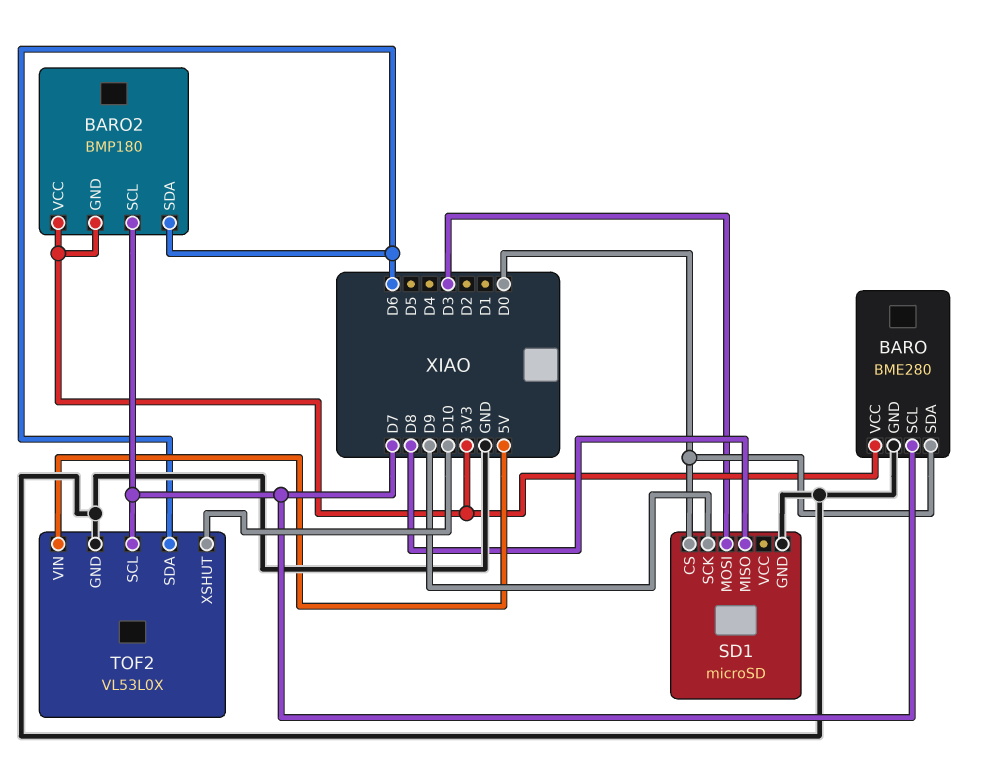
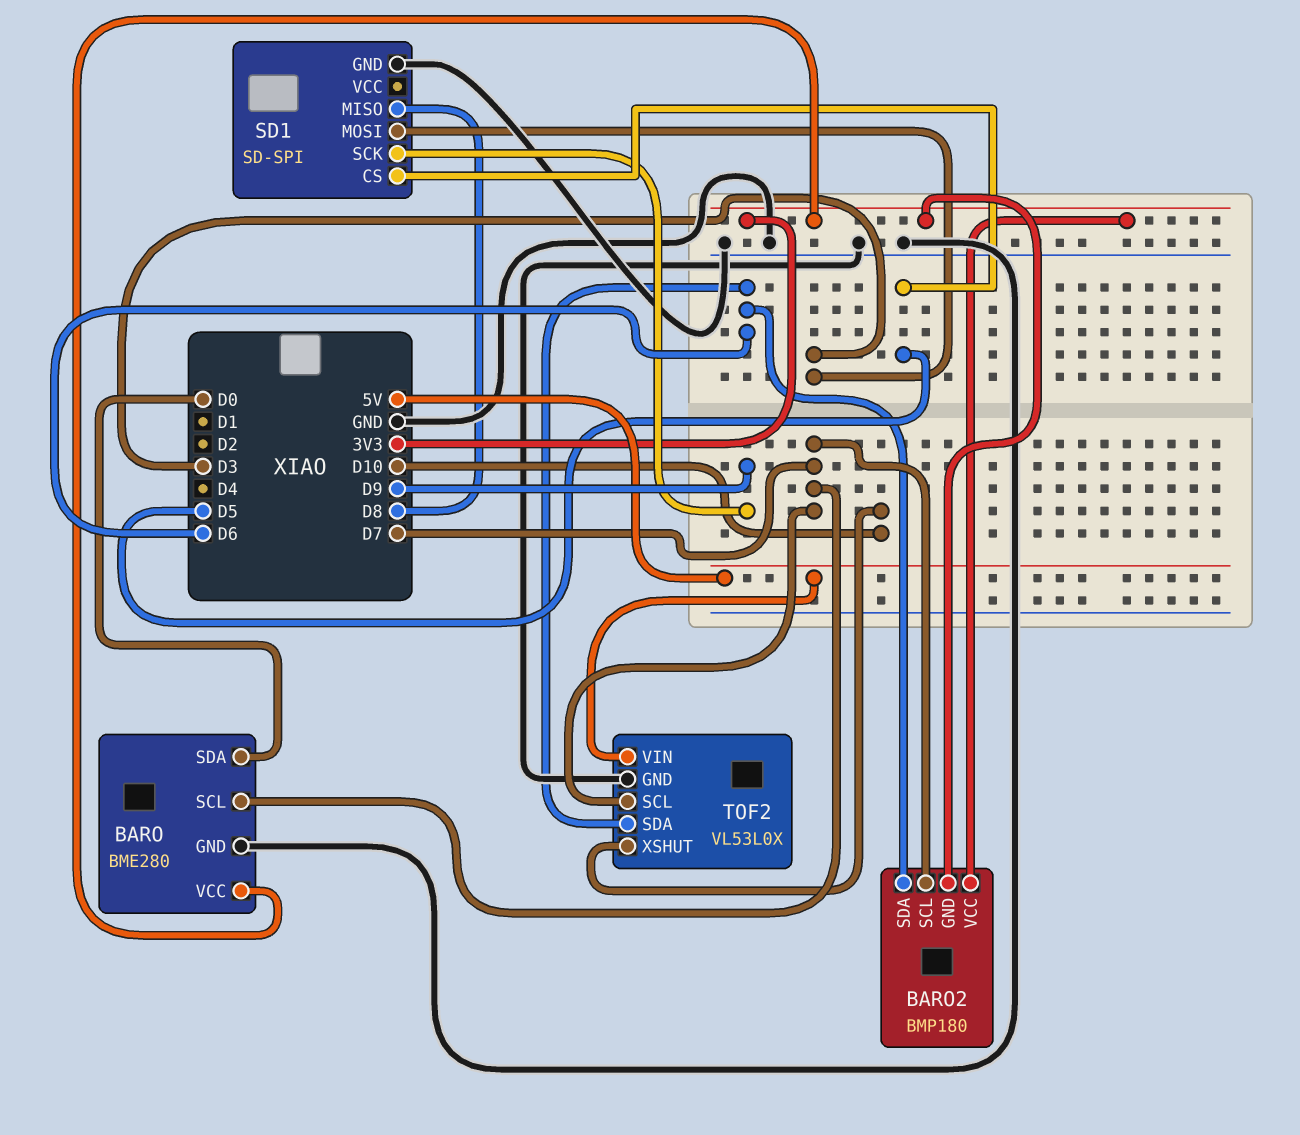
SD1: microSD -> SD-SPI
SD1 pin CS: D0 -> D5

